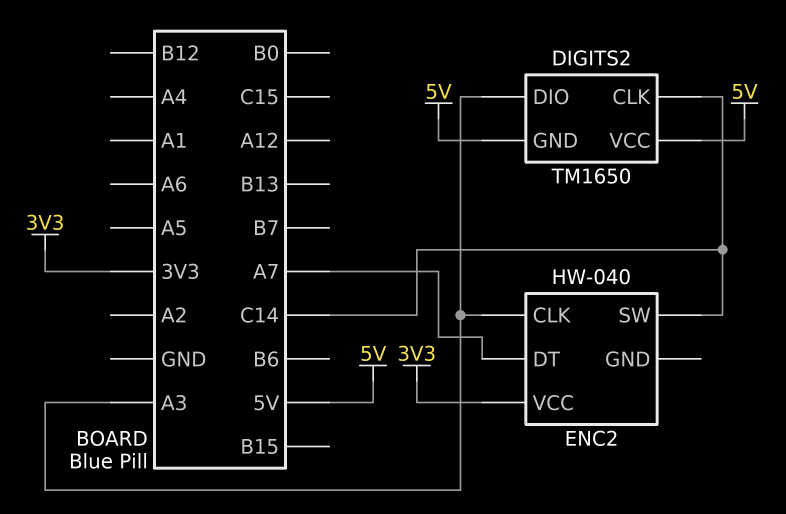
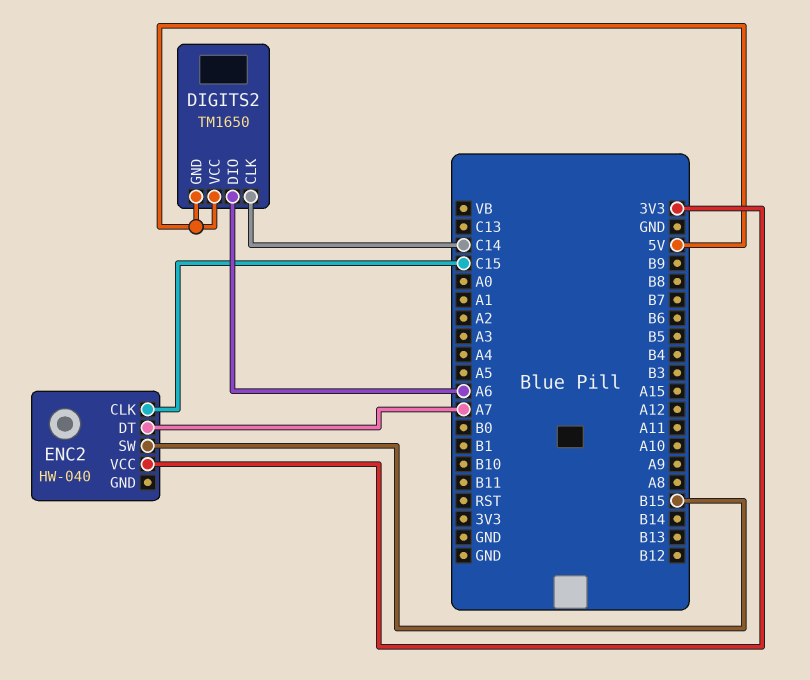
DIGITS2 pin DIO: A3 -> A6
ENC2 pin CLK: A3 -> C15
ENC2 pin SW: C14 -> B15

